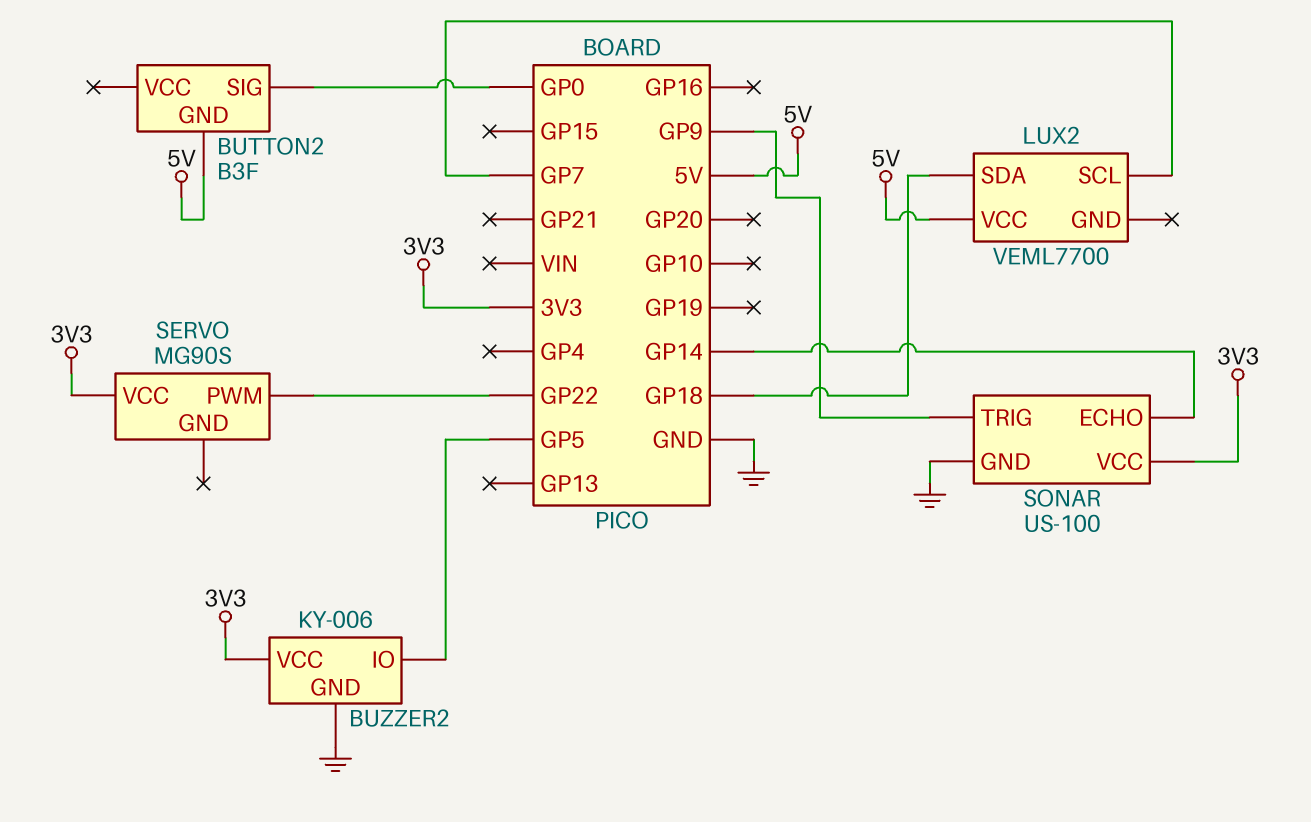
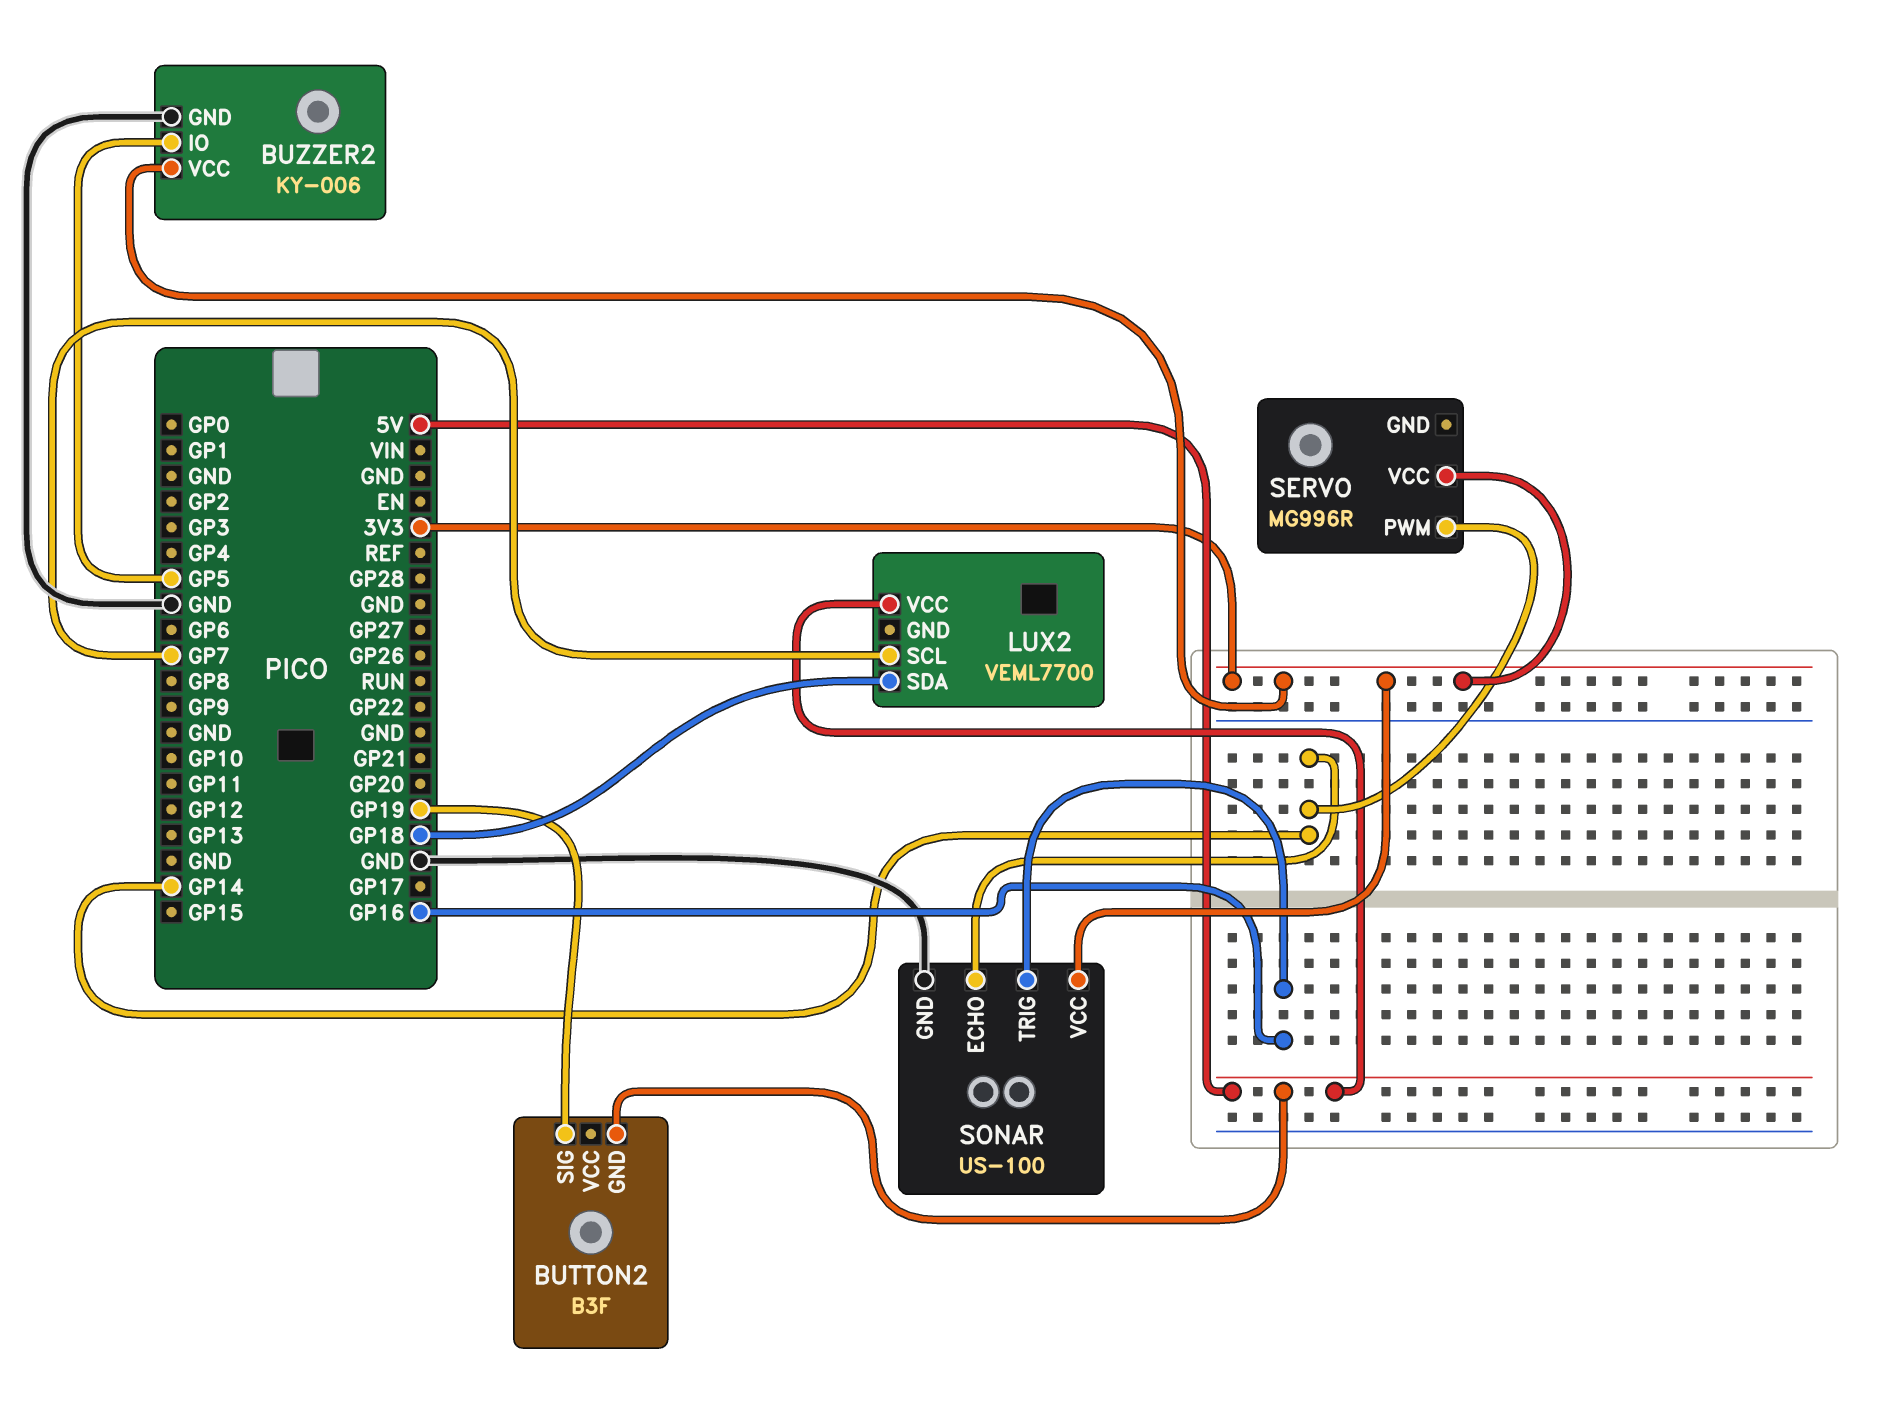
BUTTON2 pin SIG: GP0 -> GP19
SERVO: MG90S -> MG996R
SERVO pin PWM: GP22 -> GP14
SONAR pin TRIG: GP9 -> GP16

